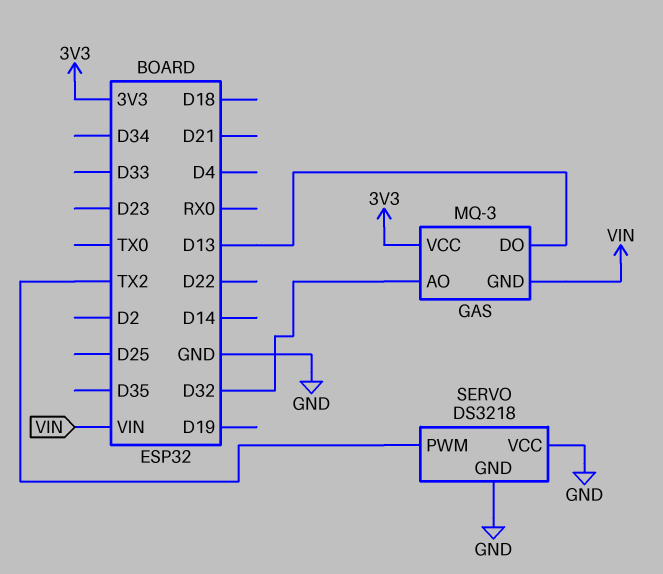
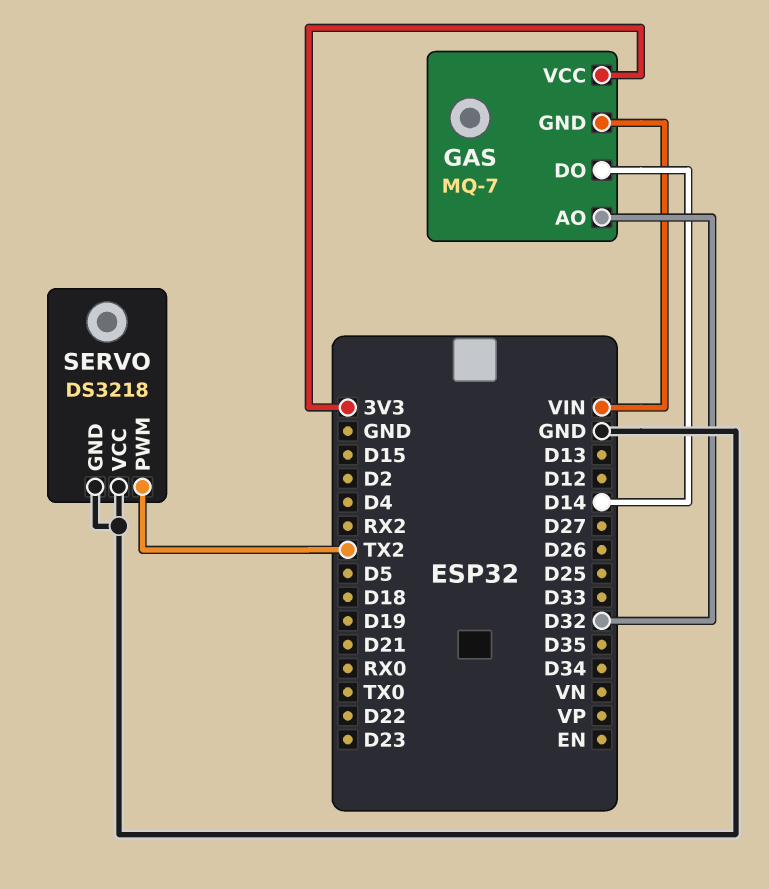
GAS: MQ-3 -> MQ-7
GAS pin DO: D13 -> D14

